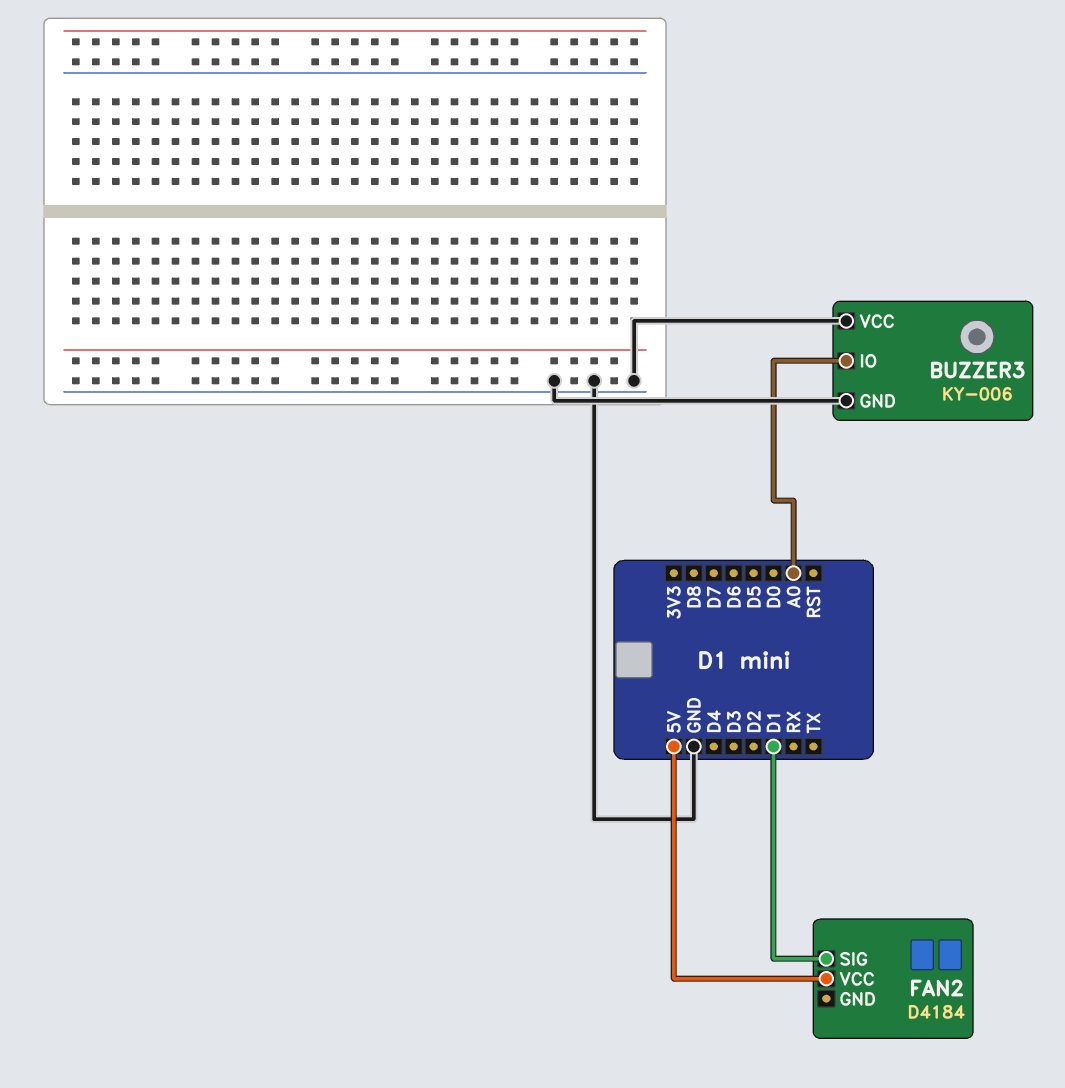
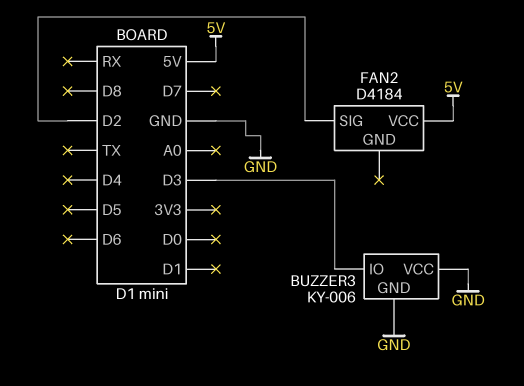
BUZZER3 pin IO: A0 -> D3
FAN2 pin SIG: D1 -> D2

